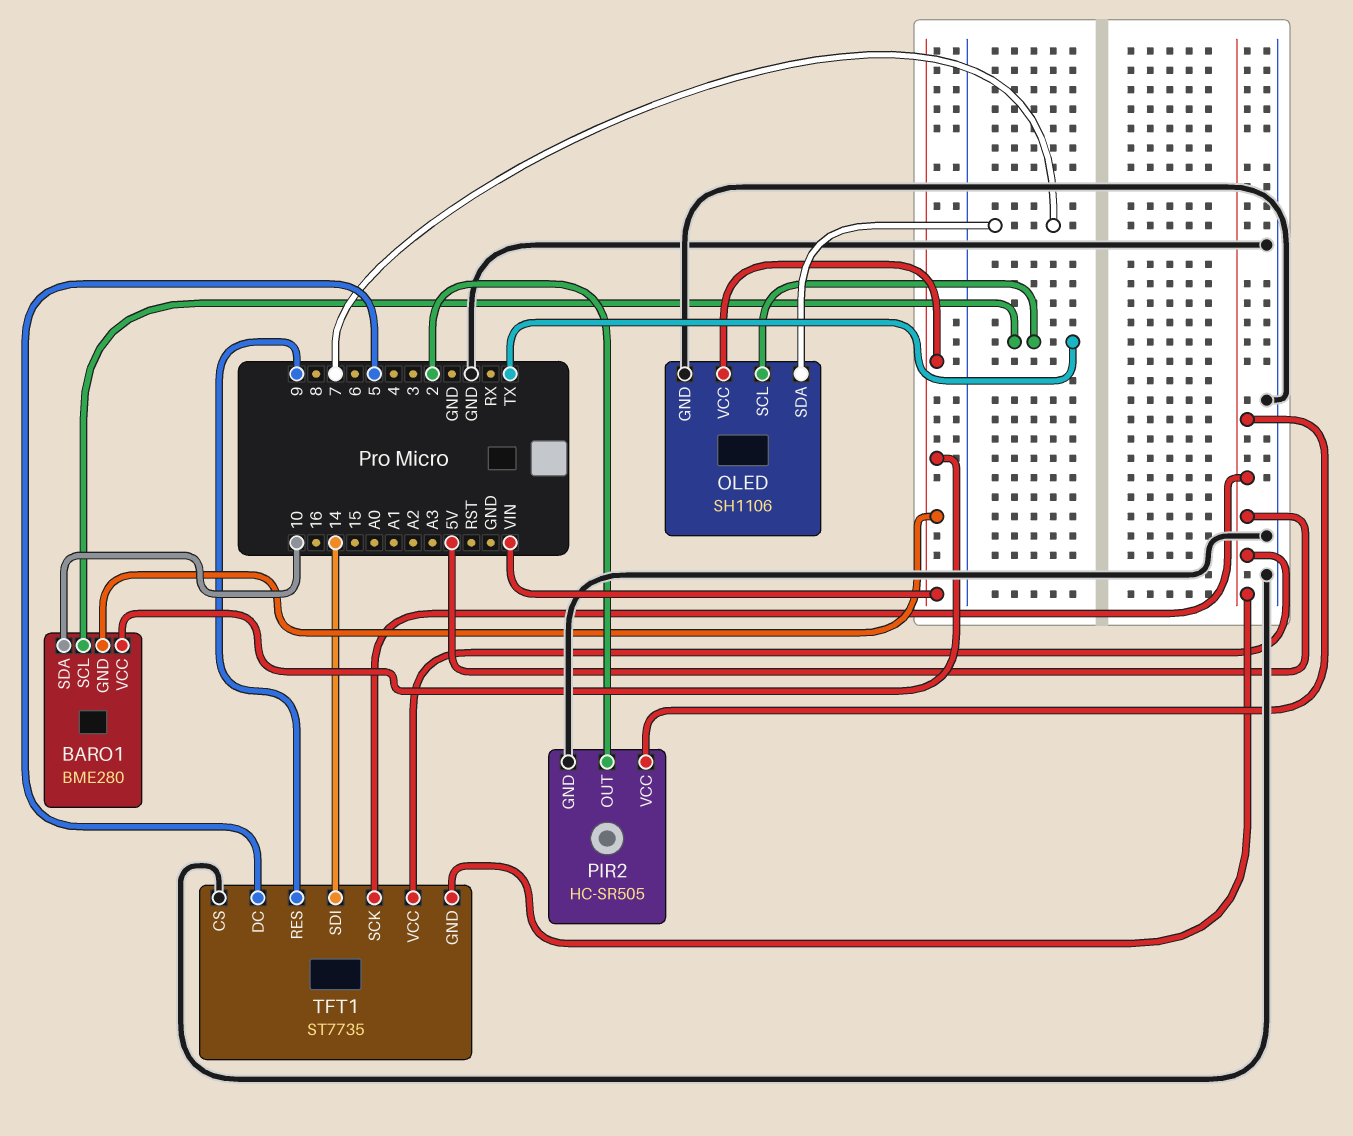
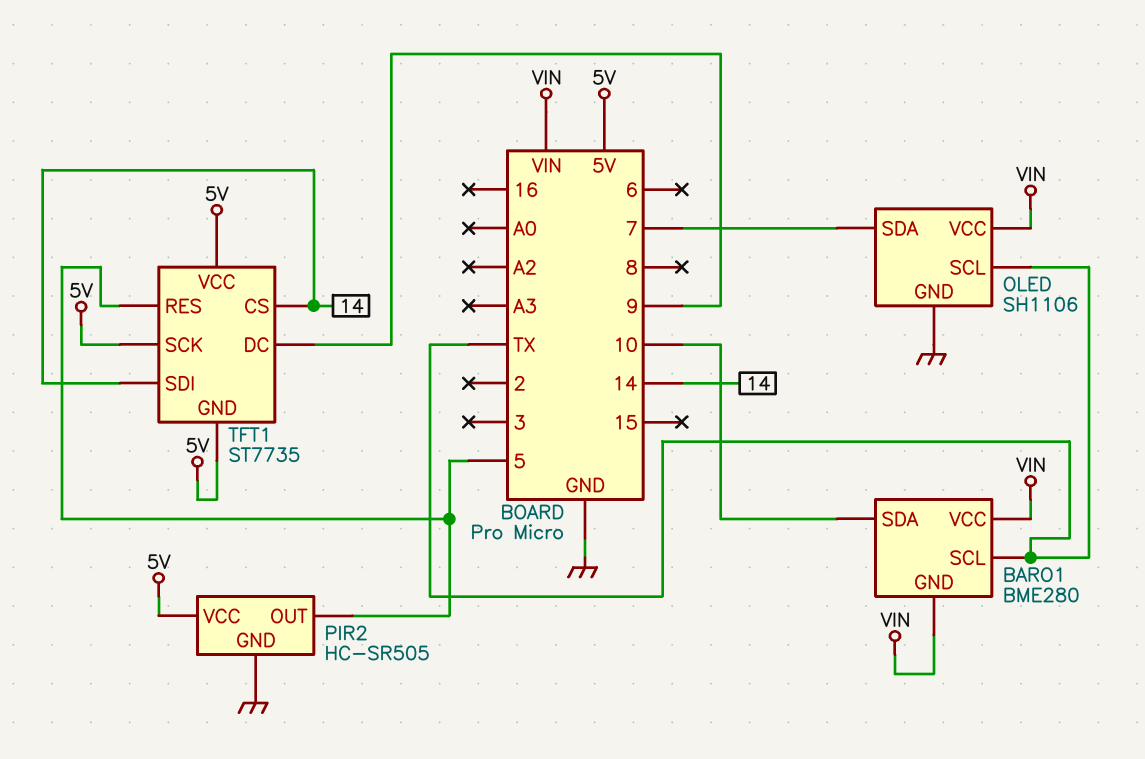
PIR2 pin OUT: 2 -> 5
TFT1 pin CS: GND -> 14
TFT1 pin DC: 5 -> 9
TFT1 pin RES: 9 -> 5

